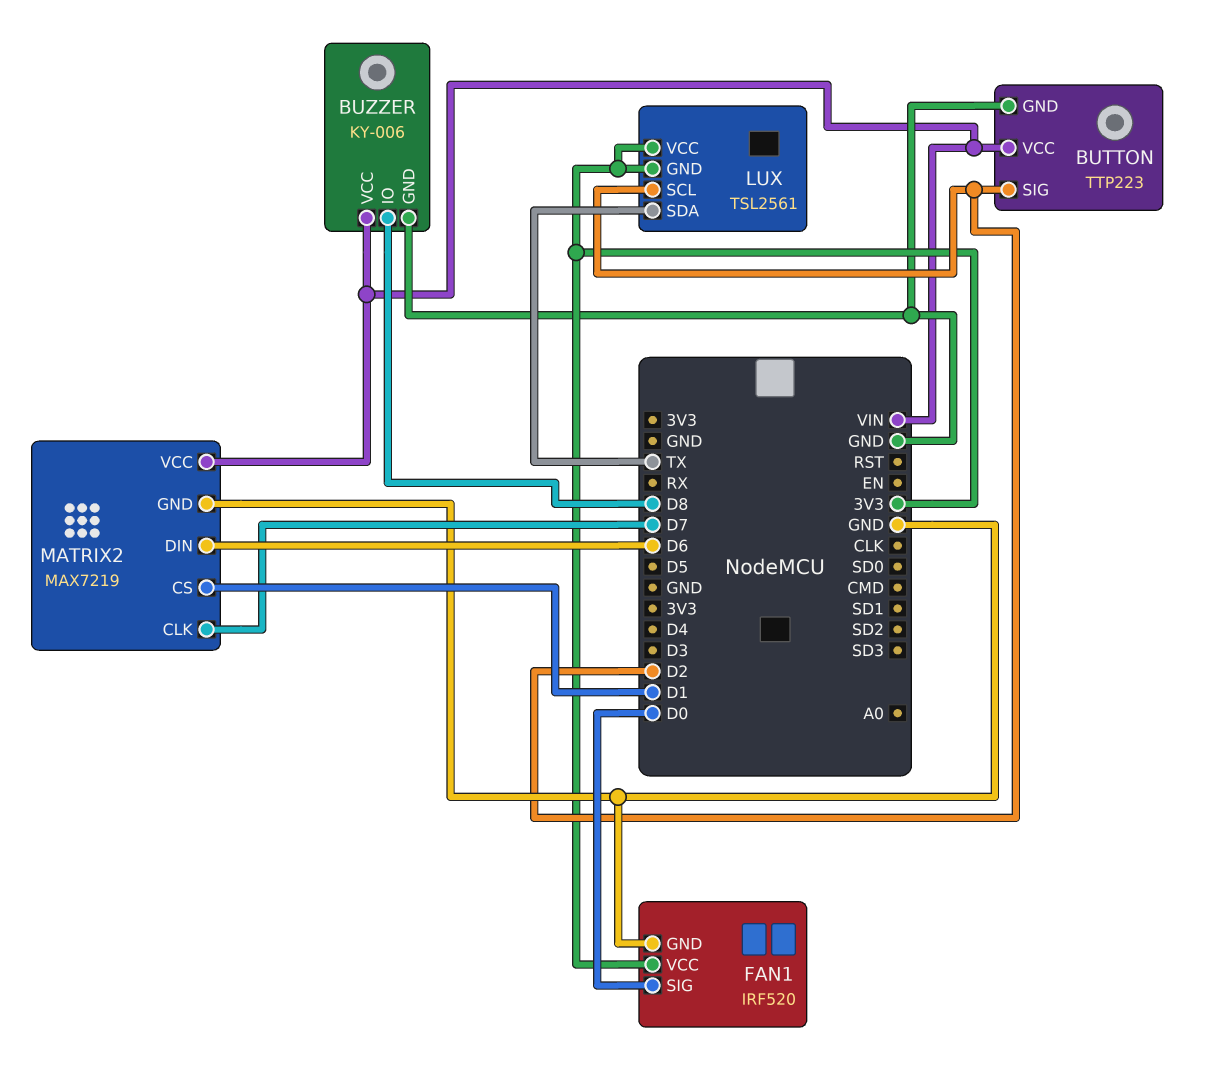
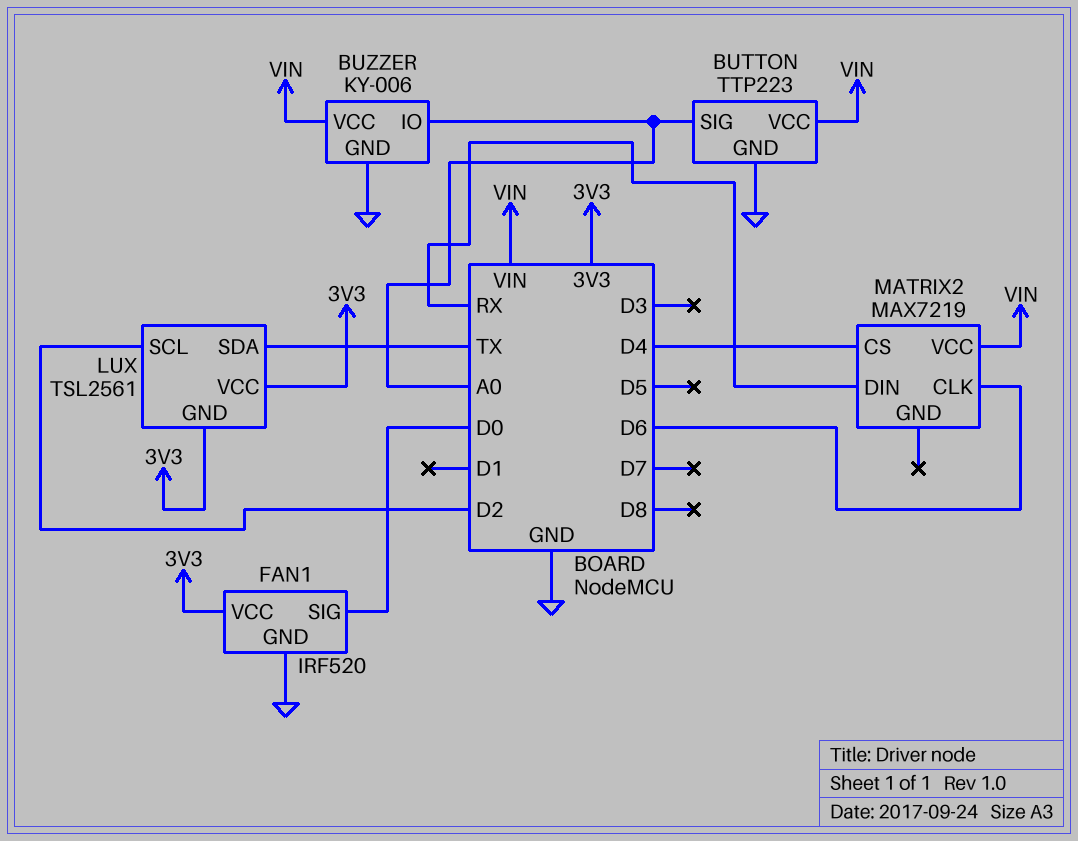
BUTTON pin SIG: D2 -> A0
BUZZER pin IO: D8 -> A0
MATRIX2 pin CLK: D7 -> D6
MATRIX2 pin CS: D1 -> D4
MATRIX2 pin DIN: D6 -> RX
MATRIX2 pin GND: GND -> none

